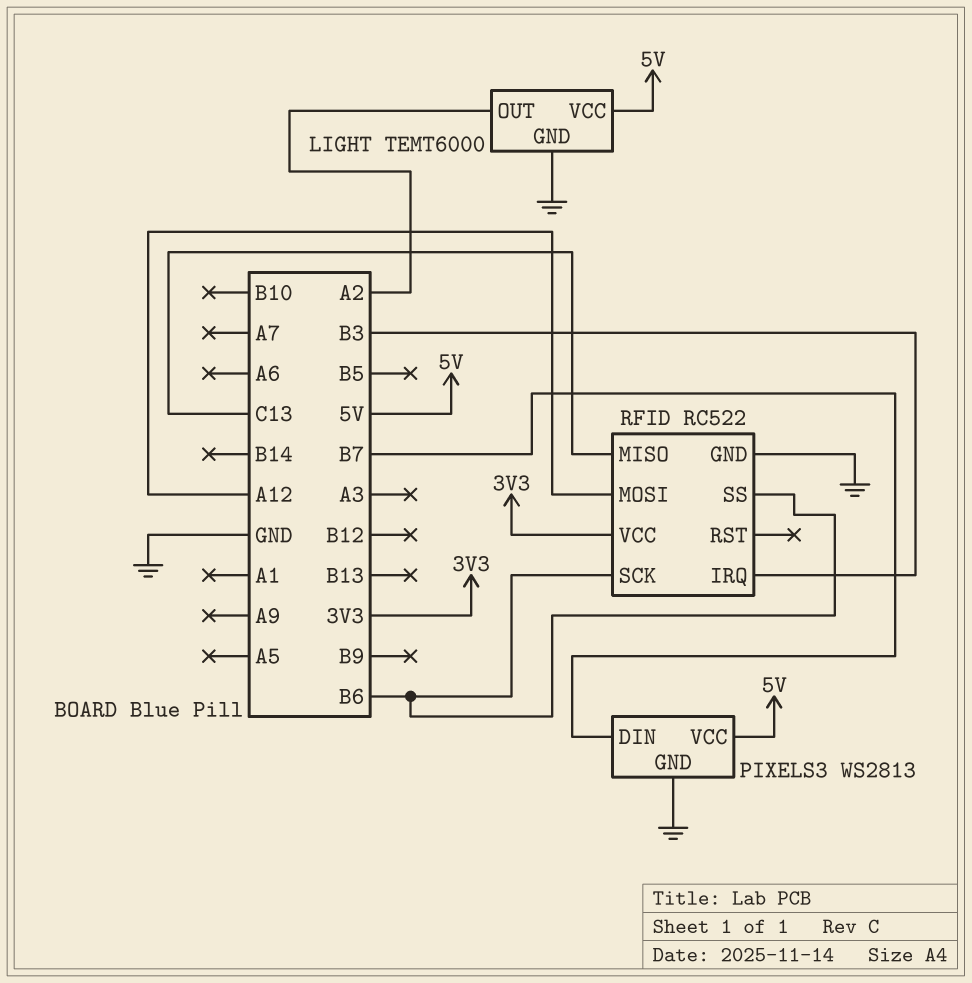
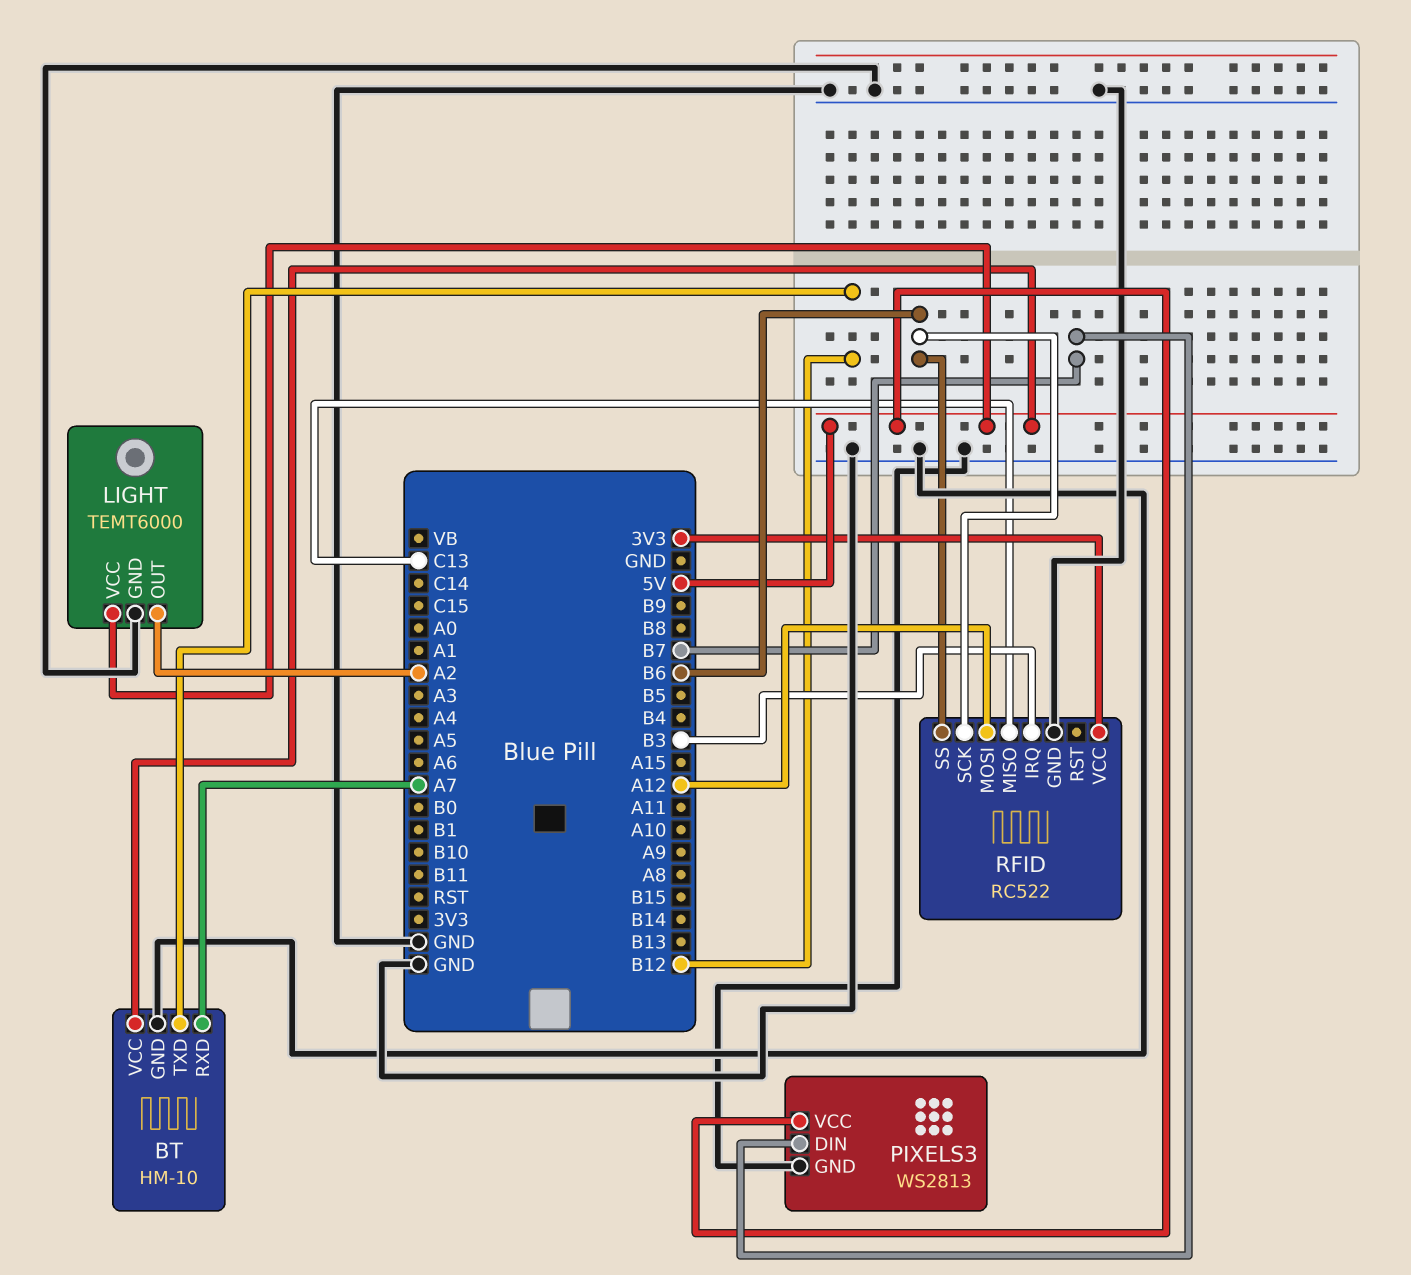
BT: none -> HM-10
BT pin GND: none -> GND
BT pin RXD: none -> A7
BT pin TXD: none -> B12
BT pin VCC: none -> 5V

